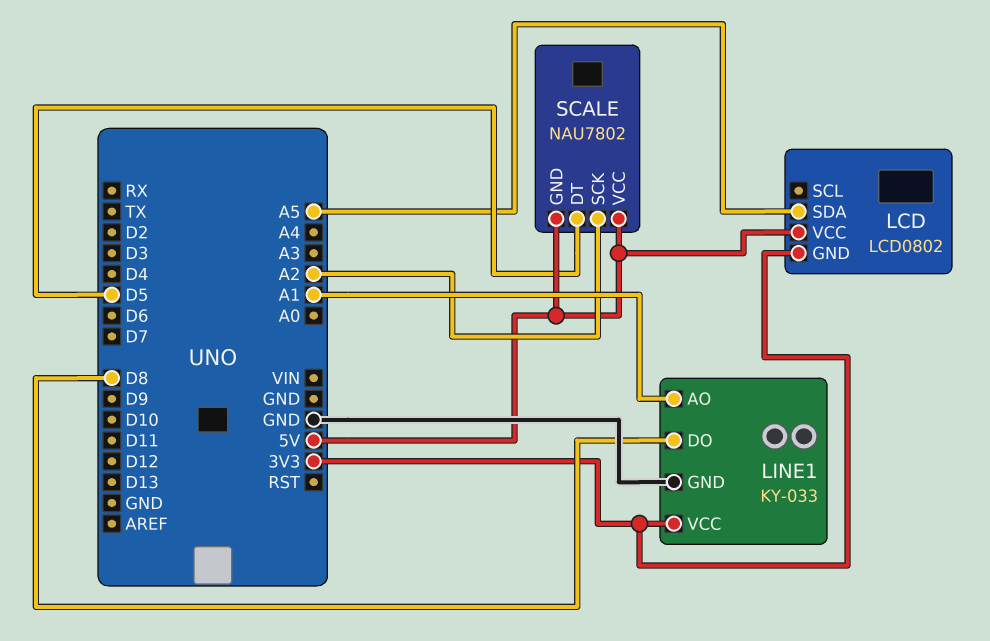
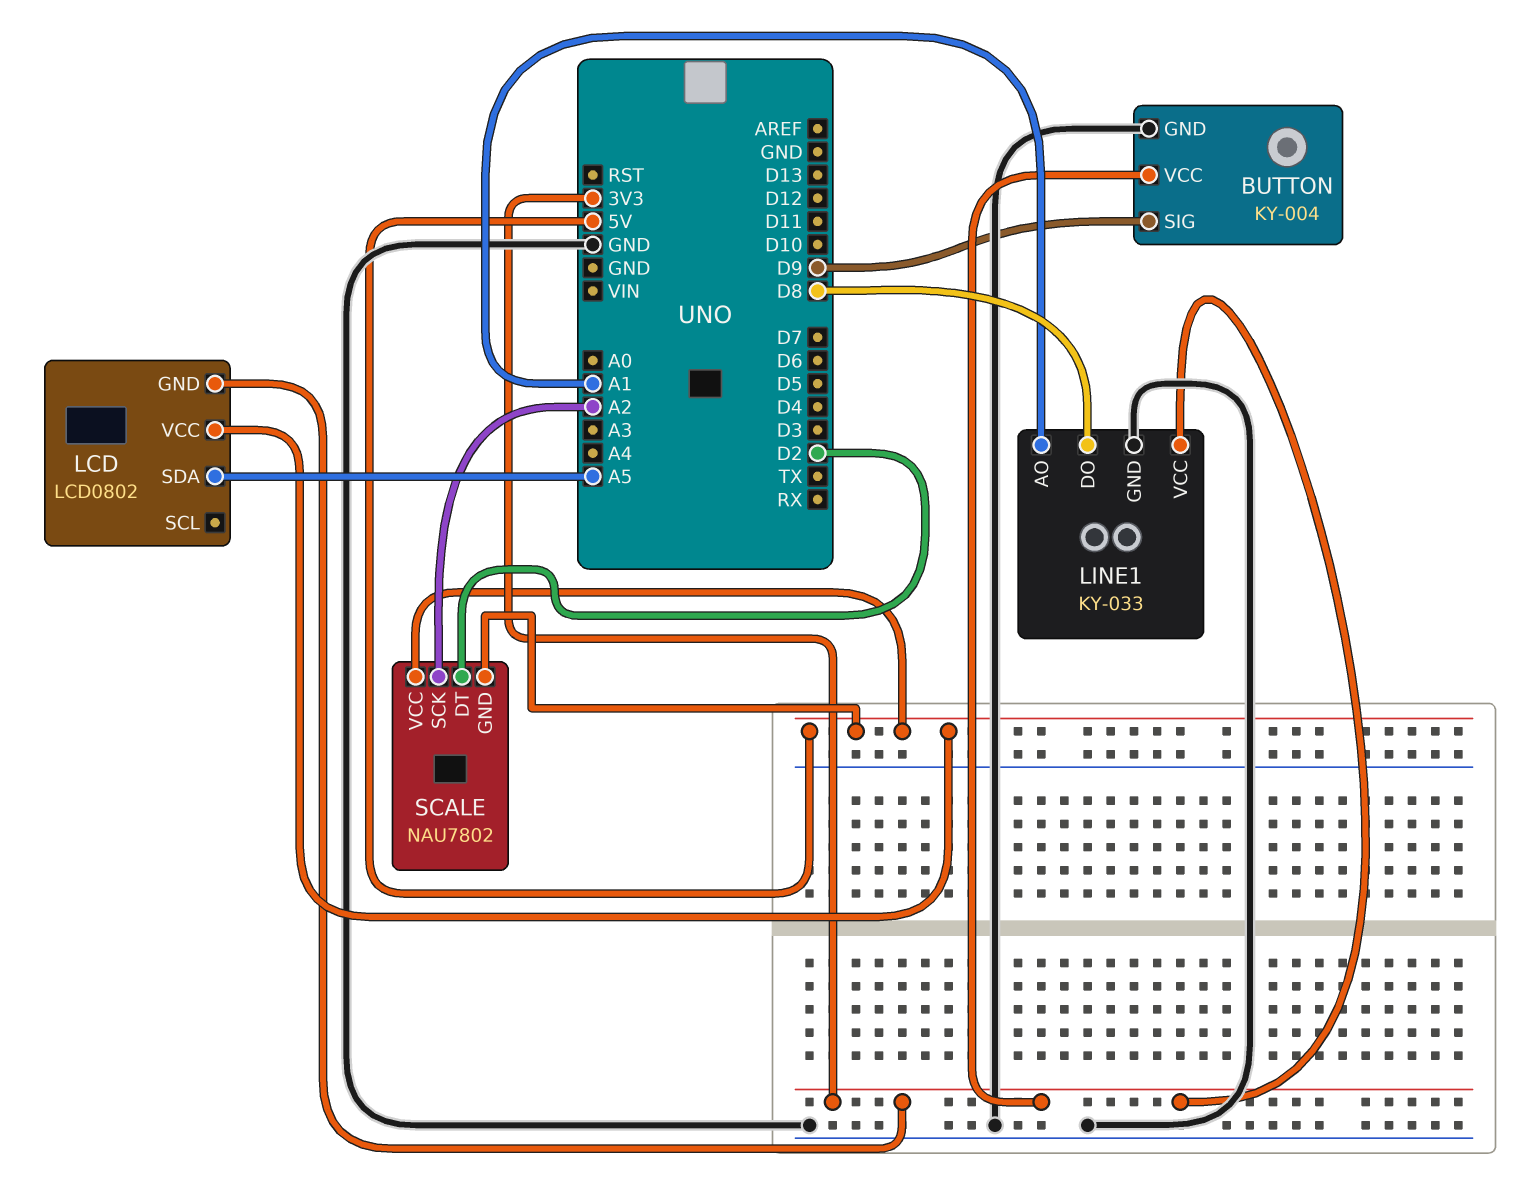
BUTTON: none -> KY-004
BUTTON pin GND: none -> GND
BUTTON pin SIG: none -> D9
BUTTON pin VCC: none -> 3V3
SCALE pin DT: D5 -> D2

